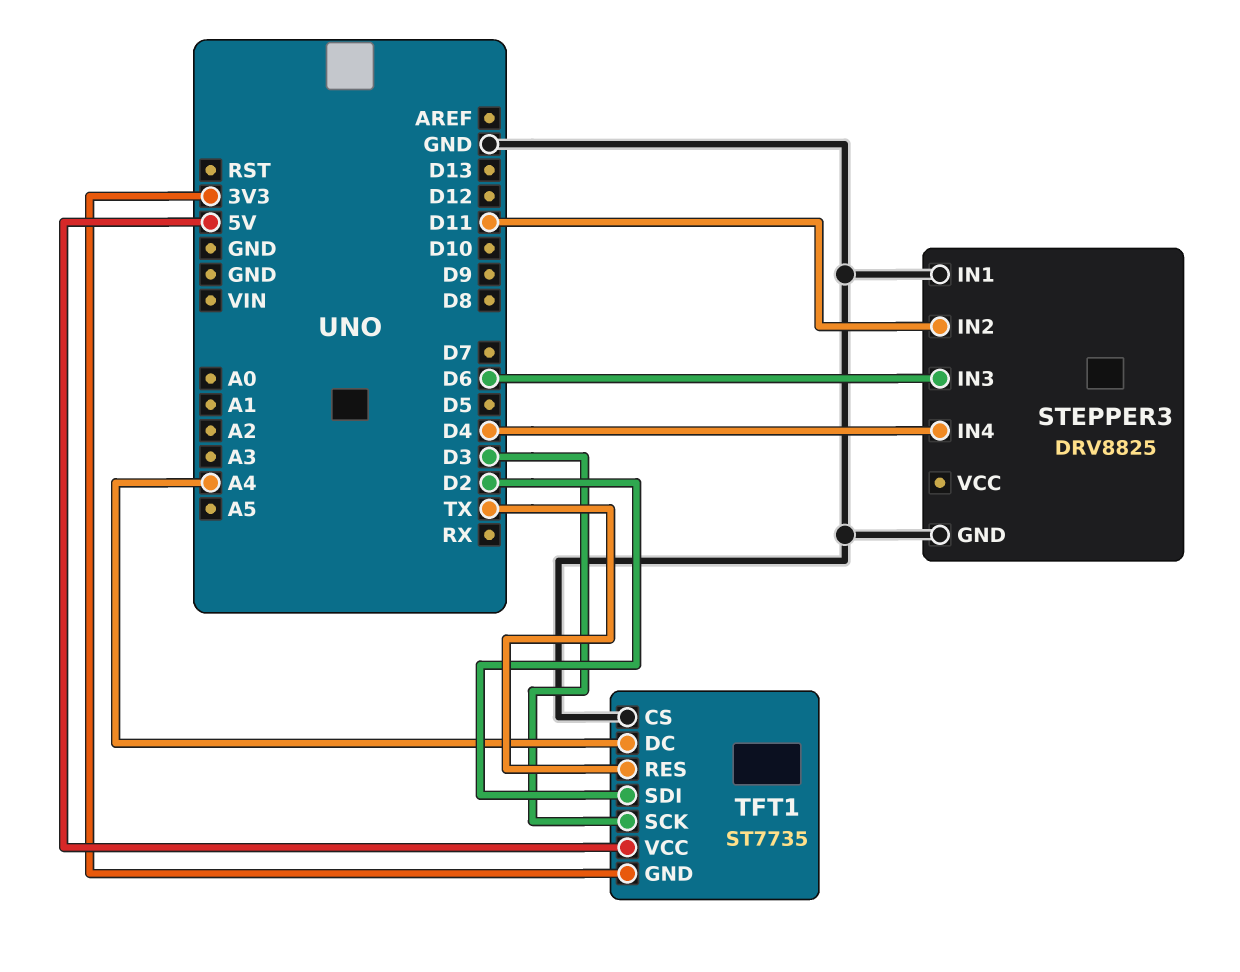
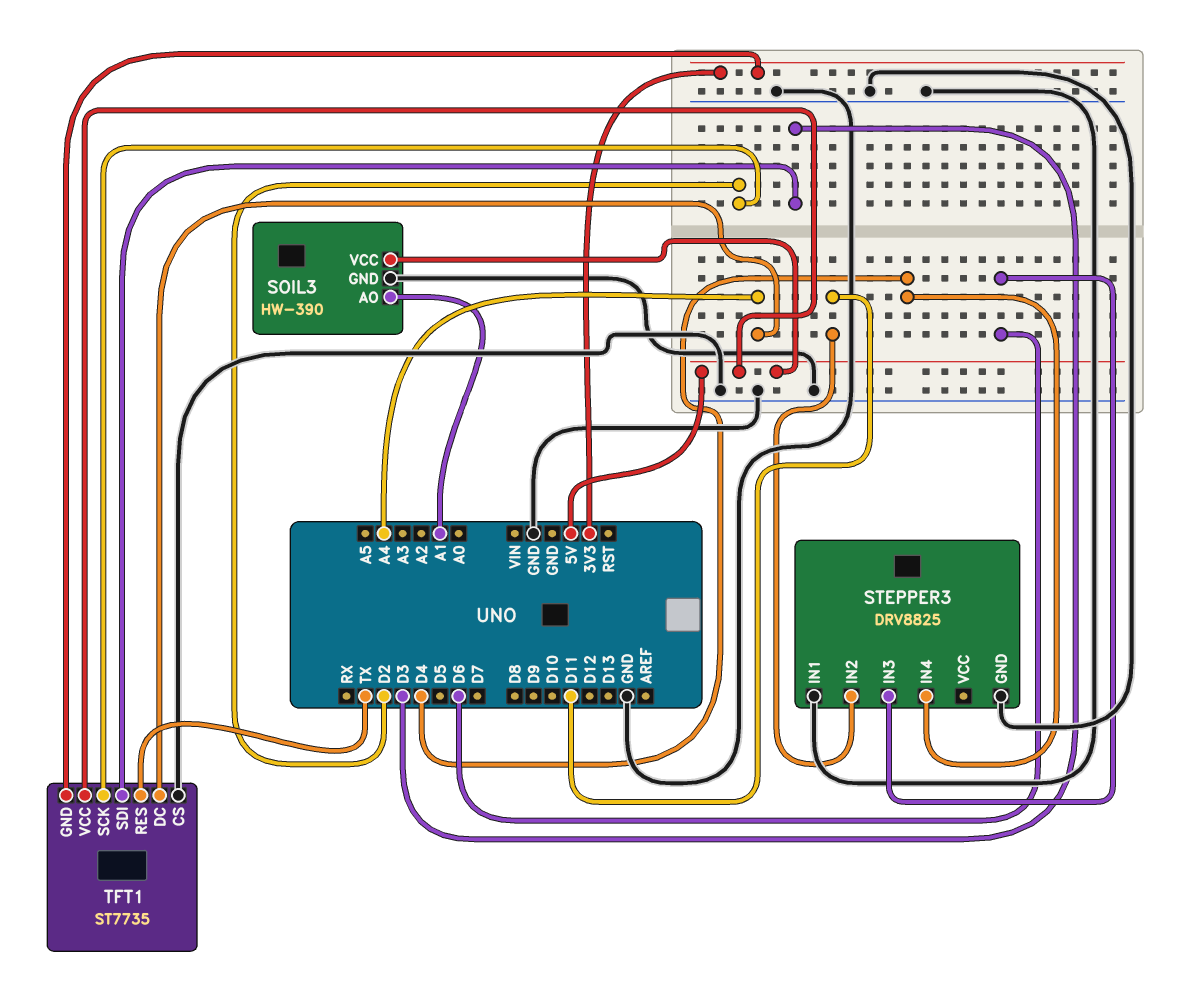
SOIL3: none -> HW-390
SOIL3 pin AO: none -> A1
SOIL3 pin GND: none -> GND
SOIL3 pin VCC: none -> 5V
TFT1 pin SCK: D3 -> D2
TFT1 pin SDI: D2 -> D3

